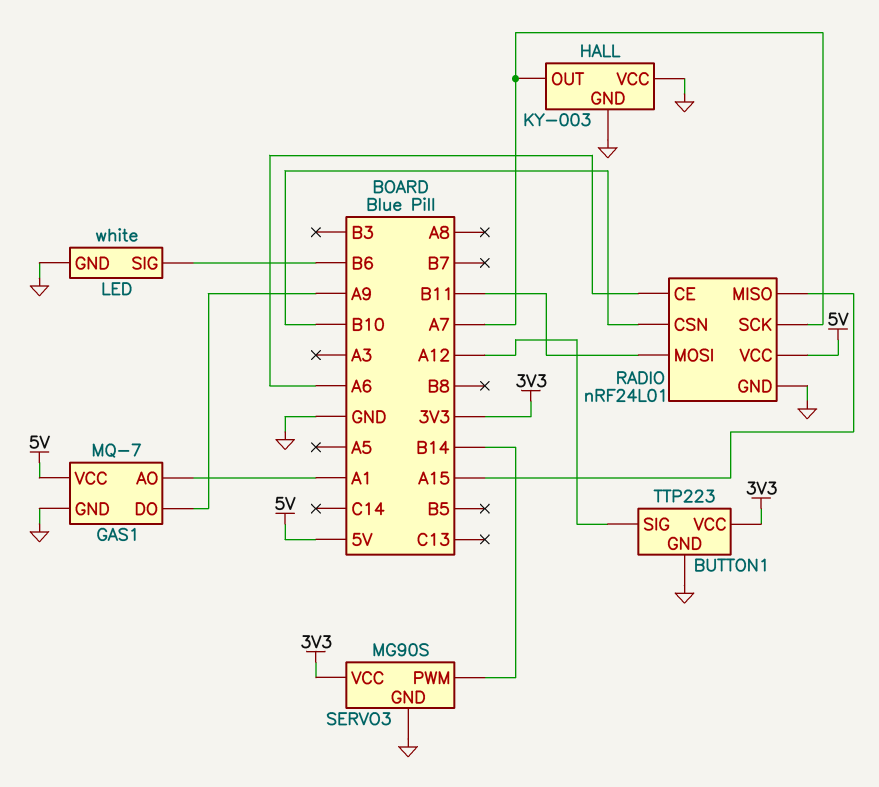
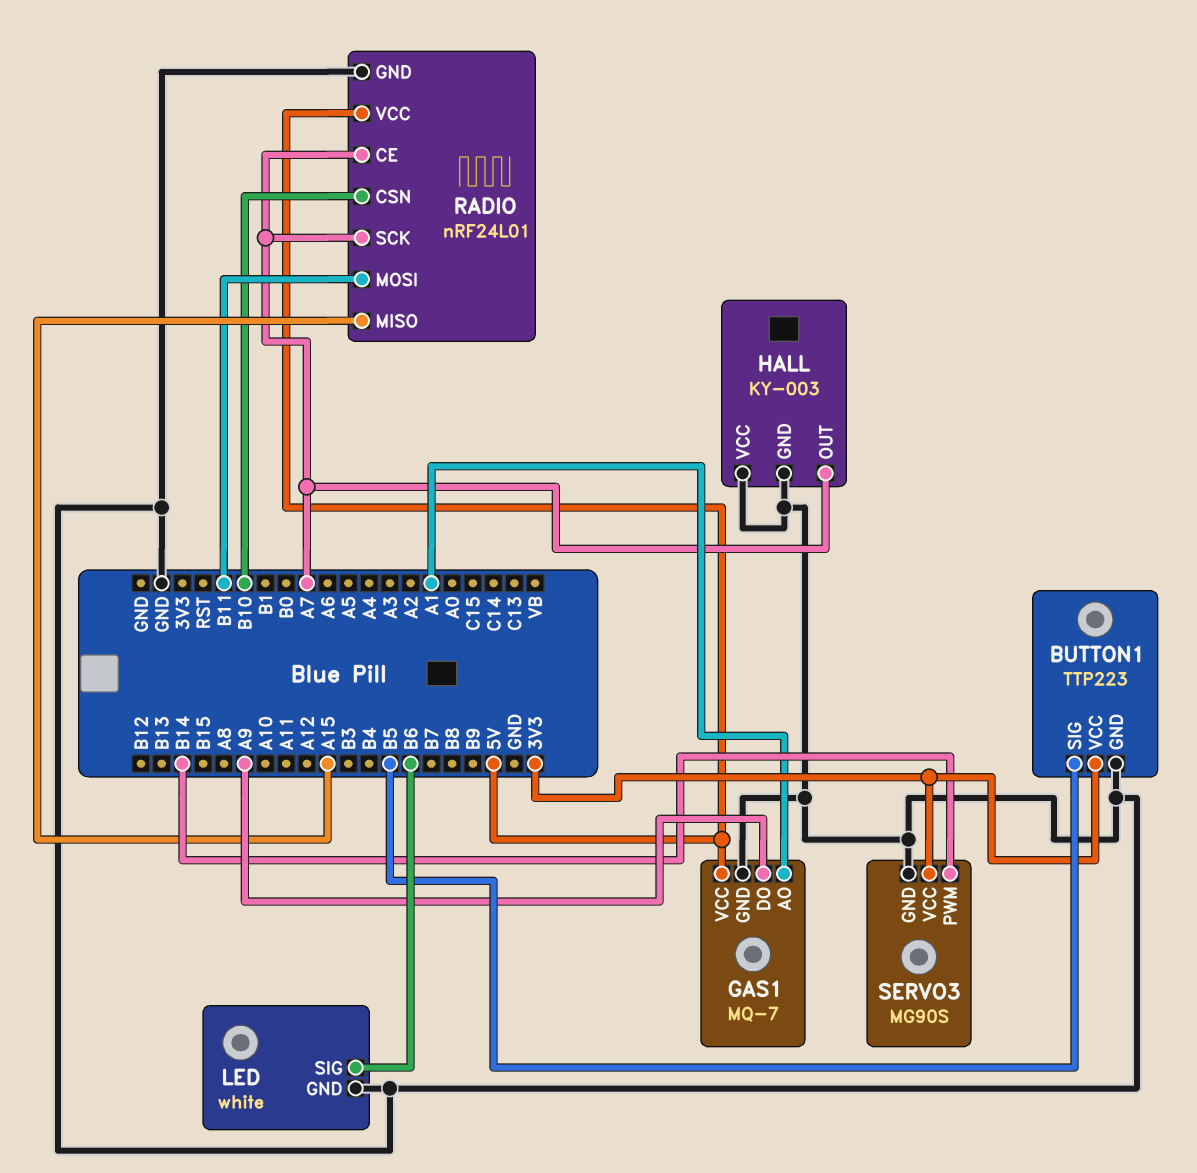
BUTTON1 pin SIG: A12 -> B5
RADIO pin CE: A6 -> A7

